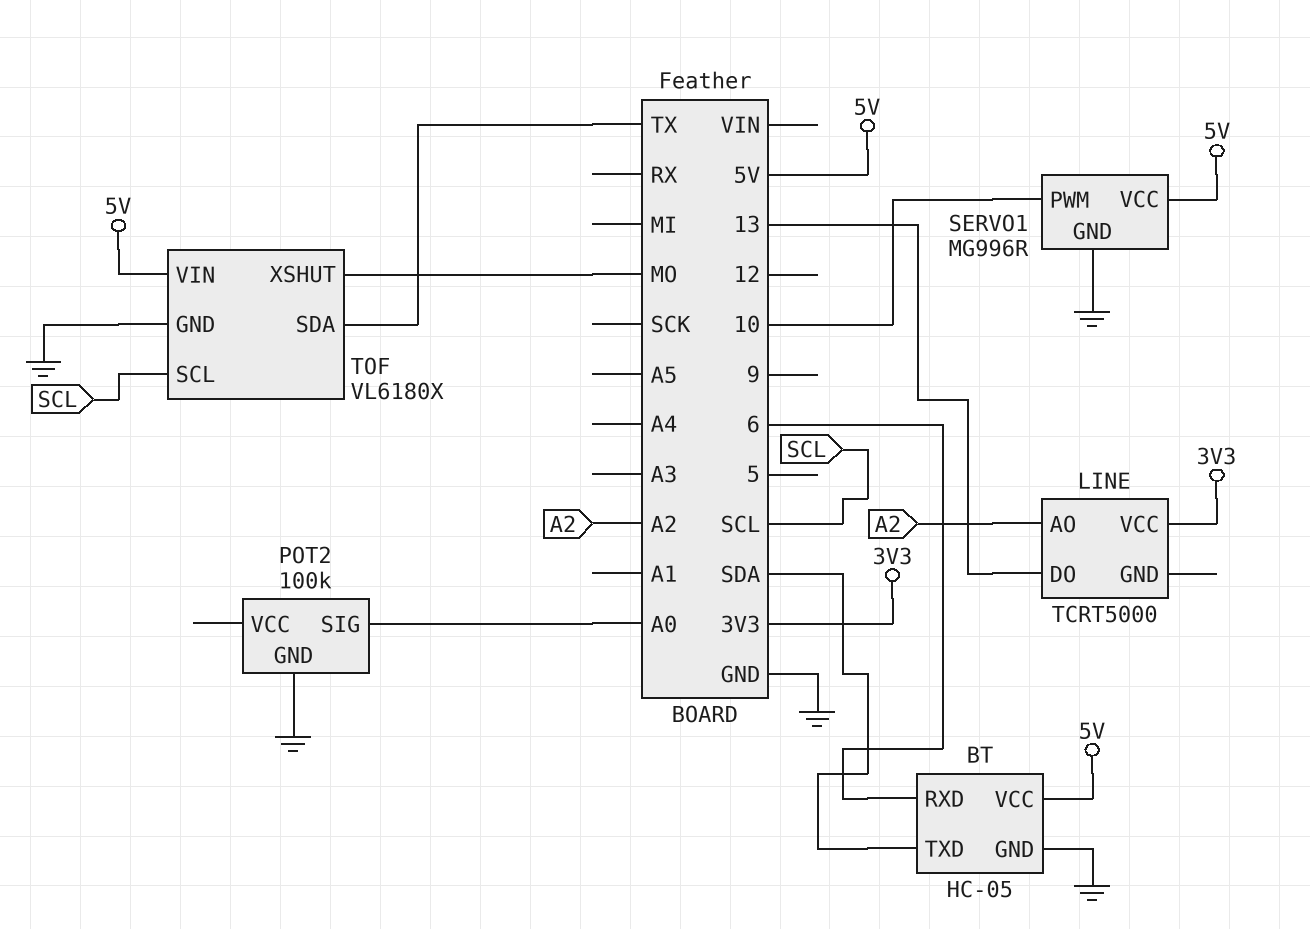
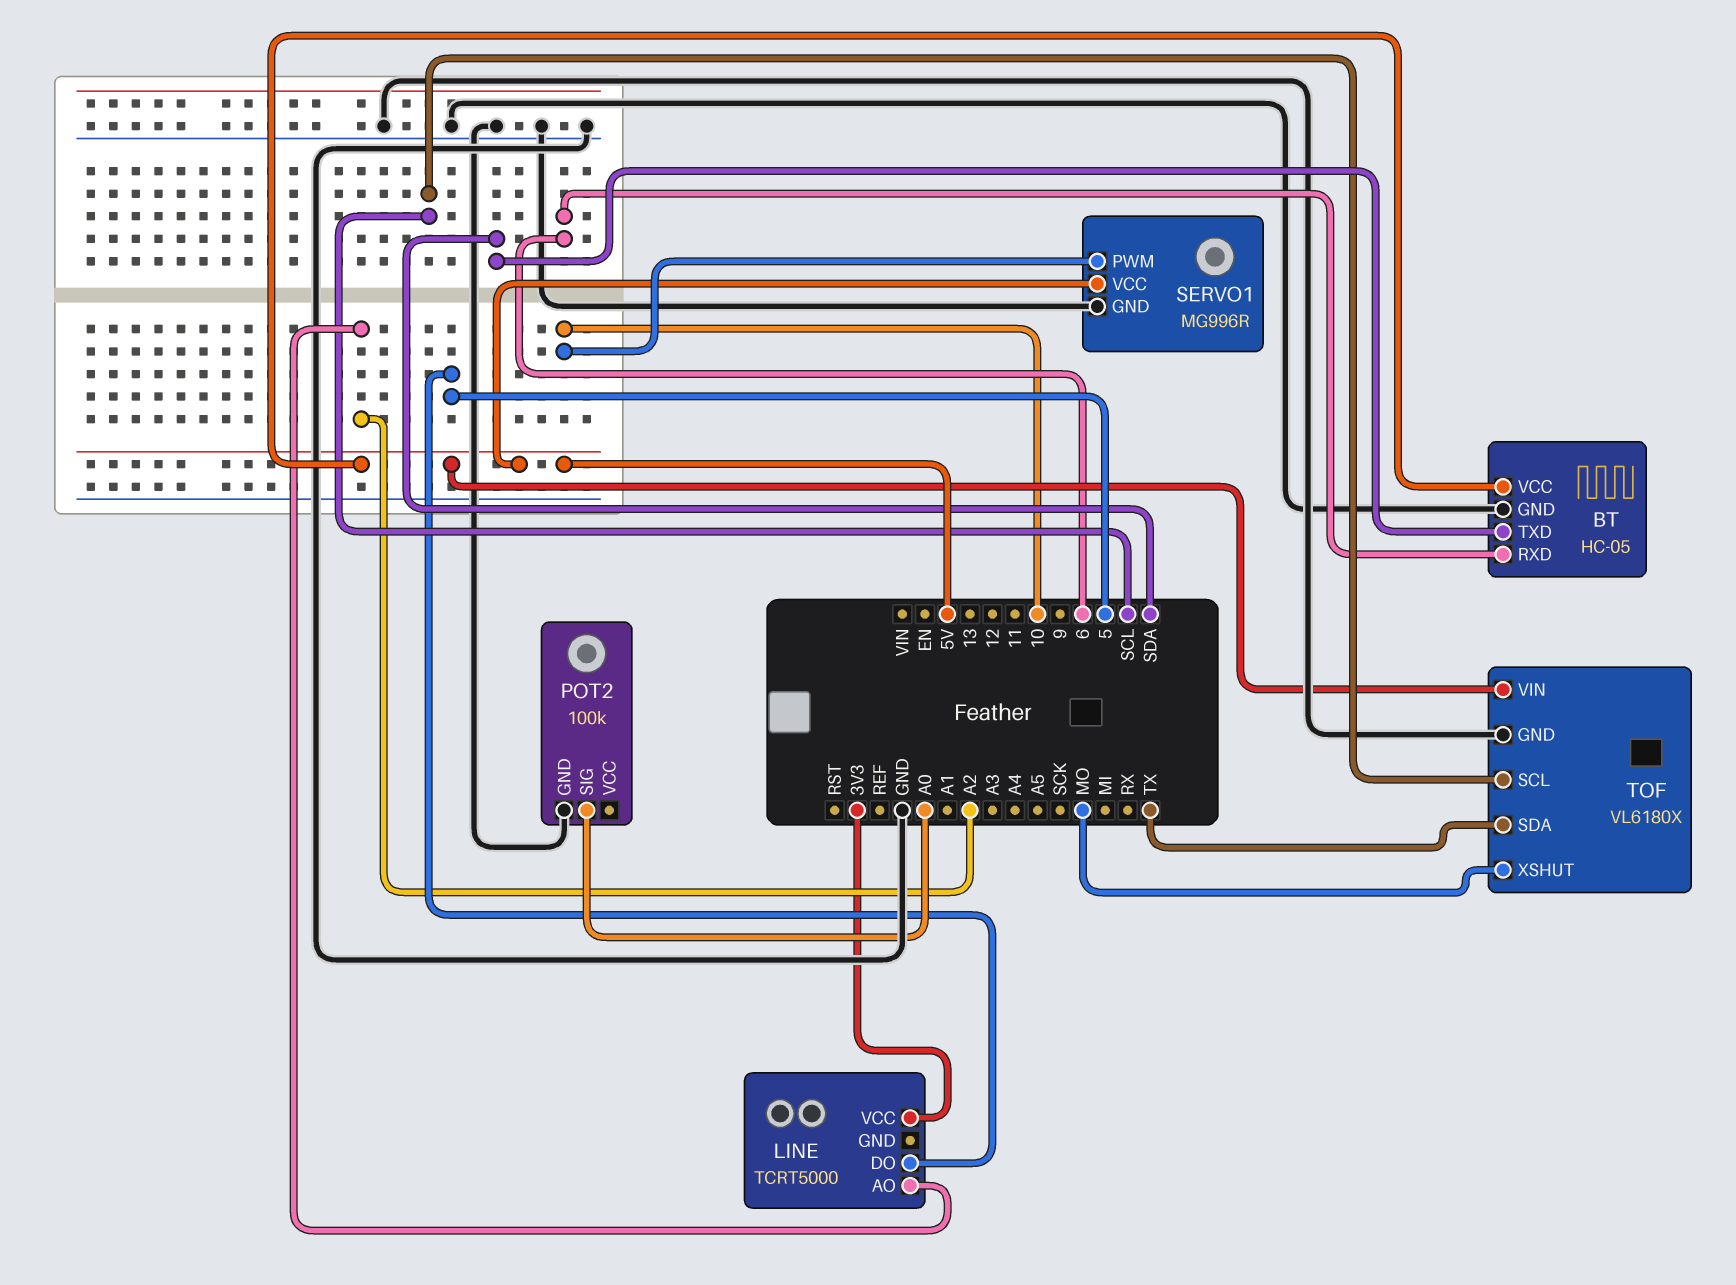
LINE pin DO: 13 -> 5

